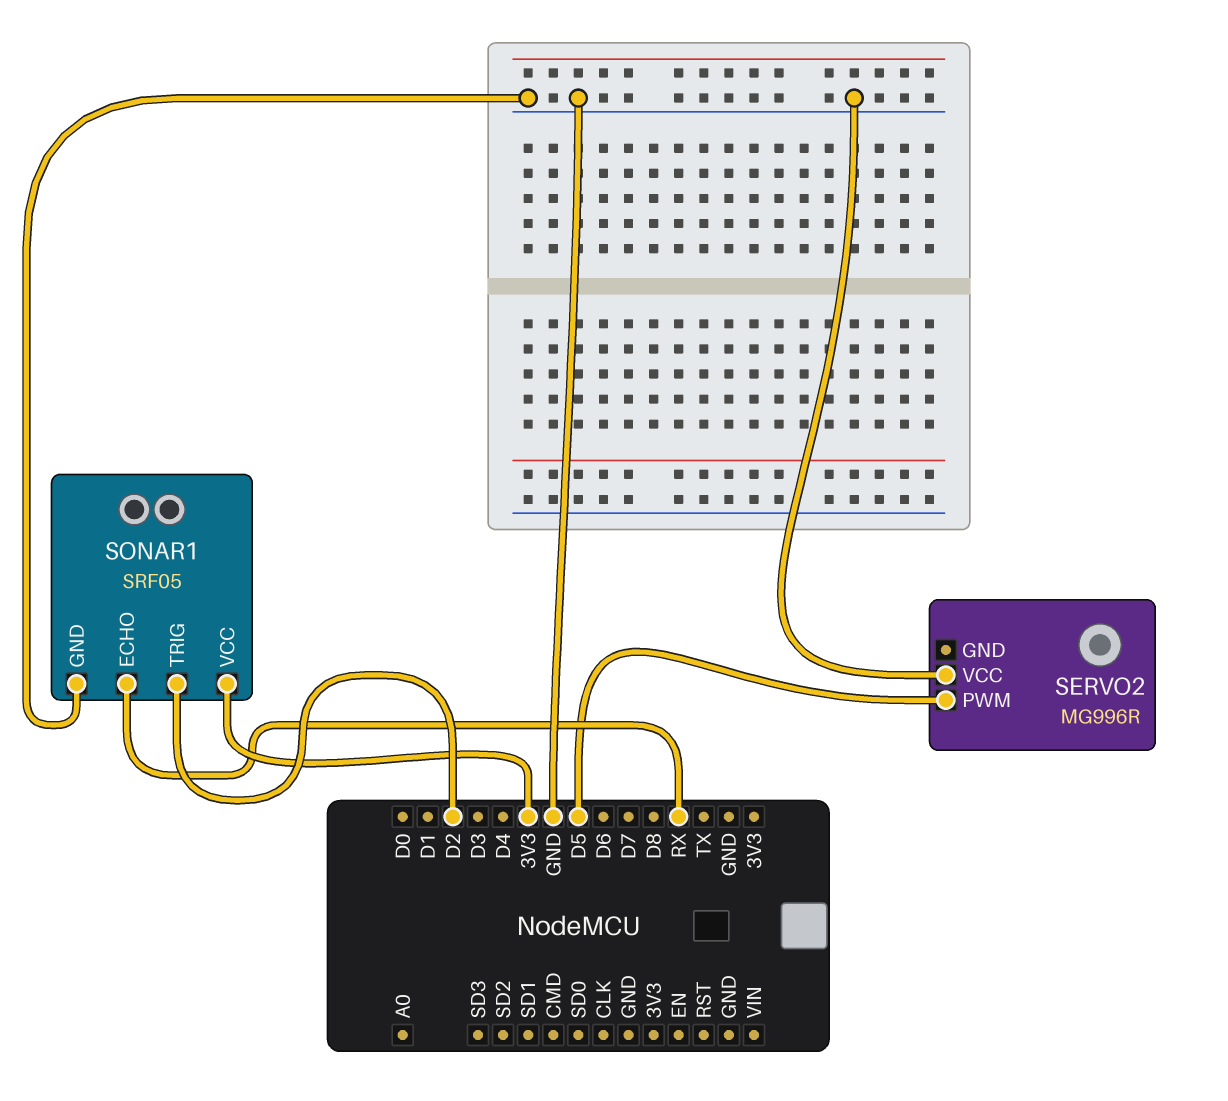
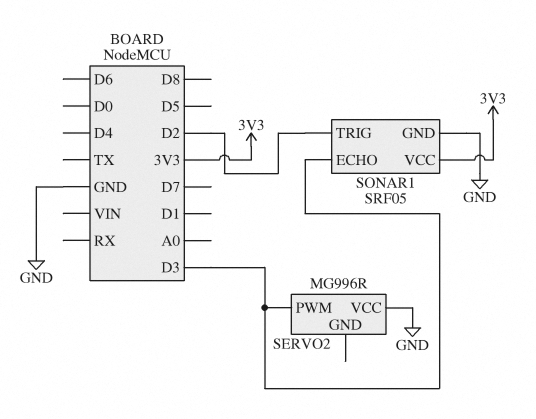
SERVO2 pin PWM: D5 -> D3
SONAR1 pin ECHO: RX -> D3

